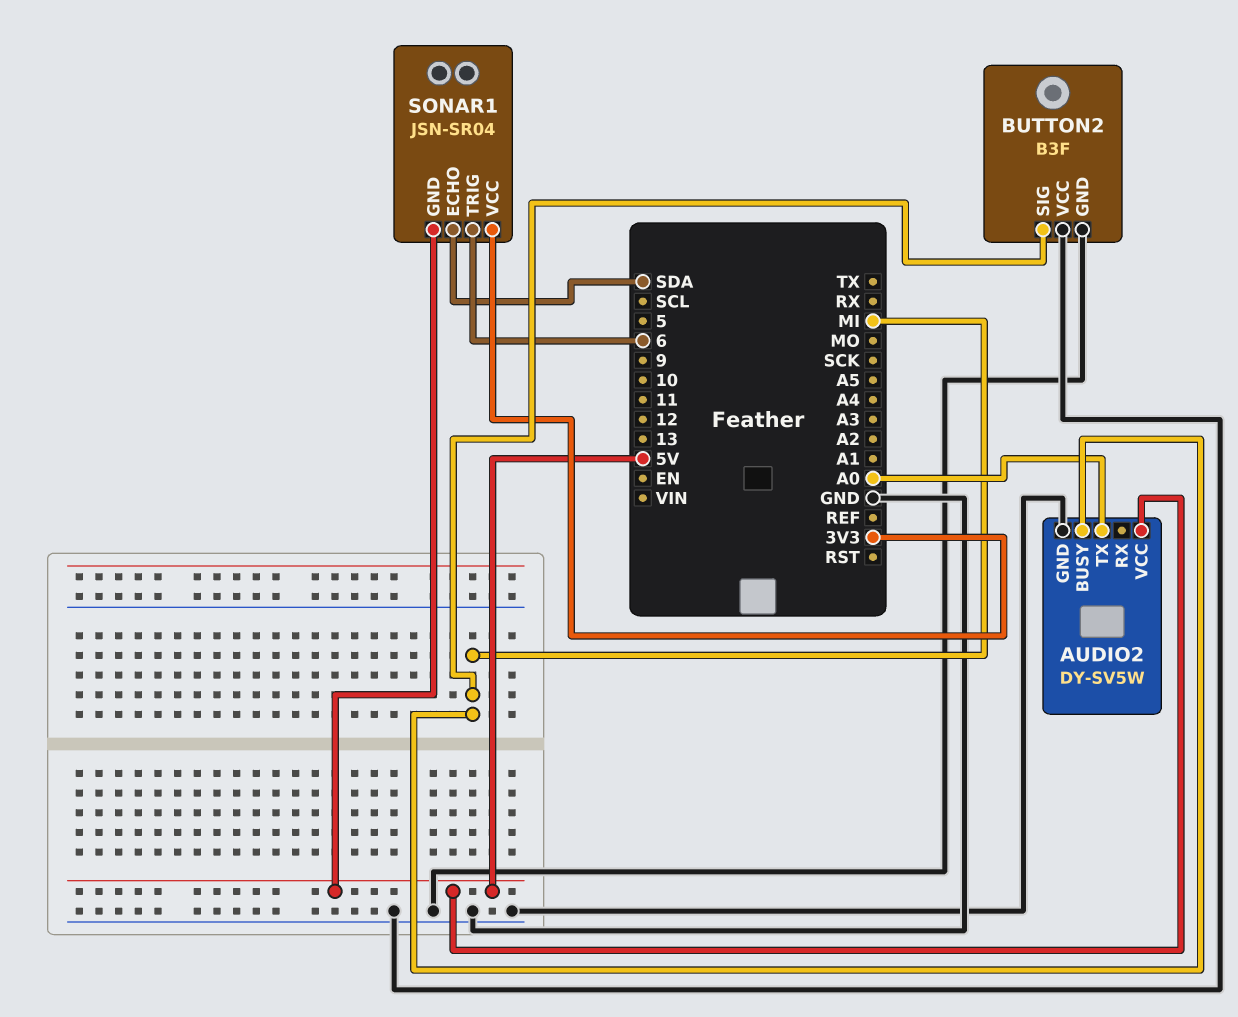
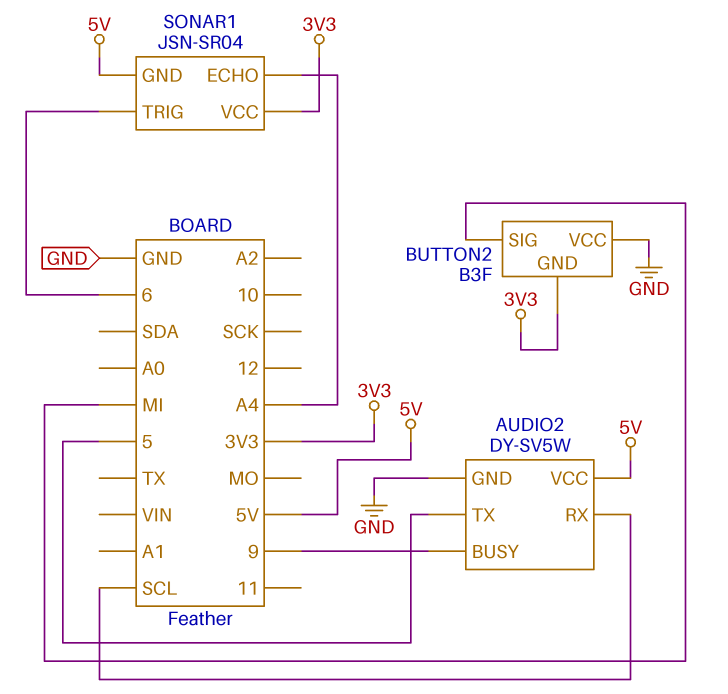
AUDIO2 pin BUSY: MI -> 9
AUDIO2 pin RX: none -> SCL
AUDIO2 pin TX: A0 -> 5
BUTTON2 pin GND: GND -> 3V3
SONAR1 pin ECHO: SDA -> A4

